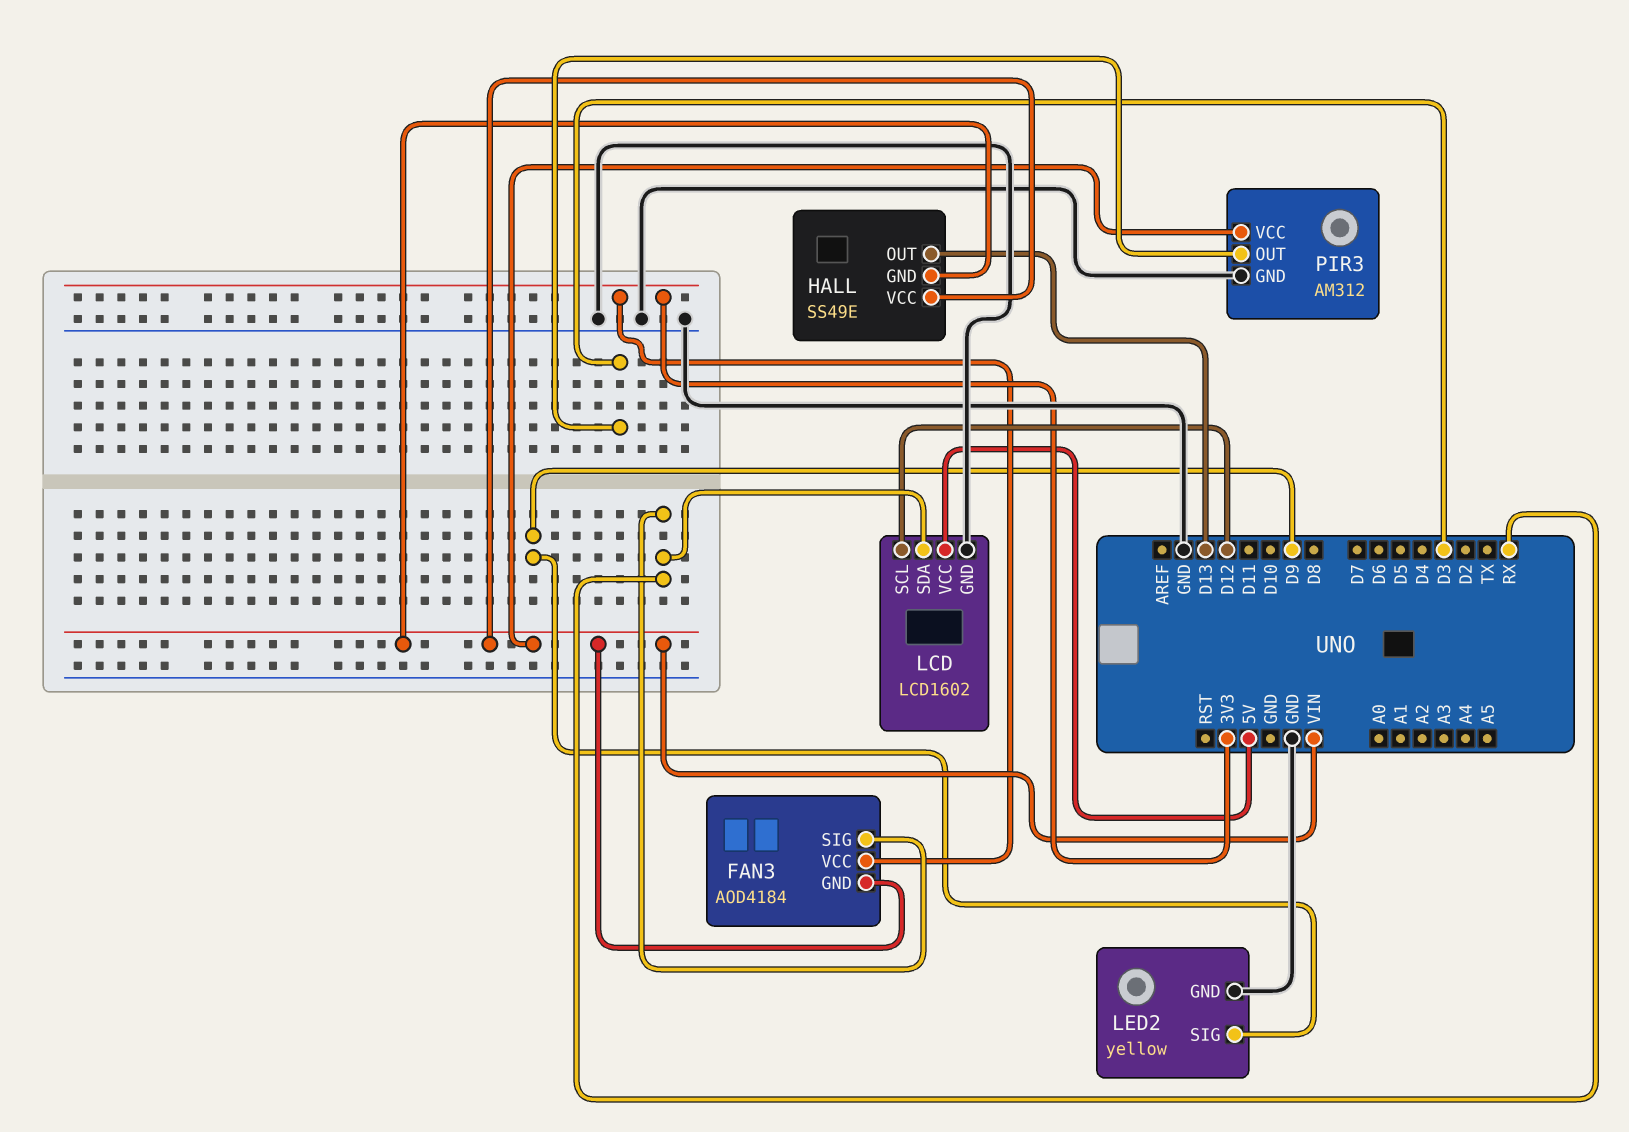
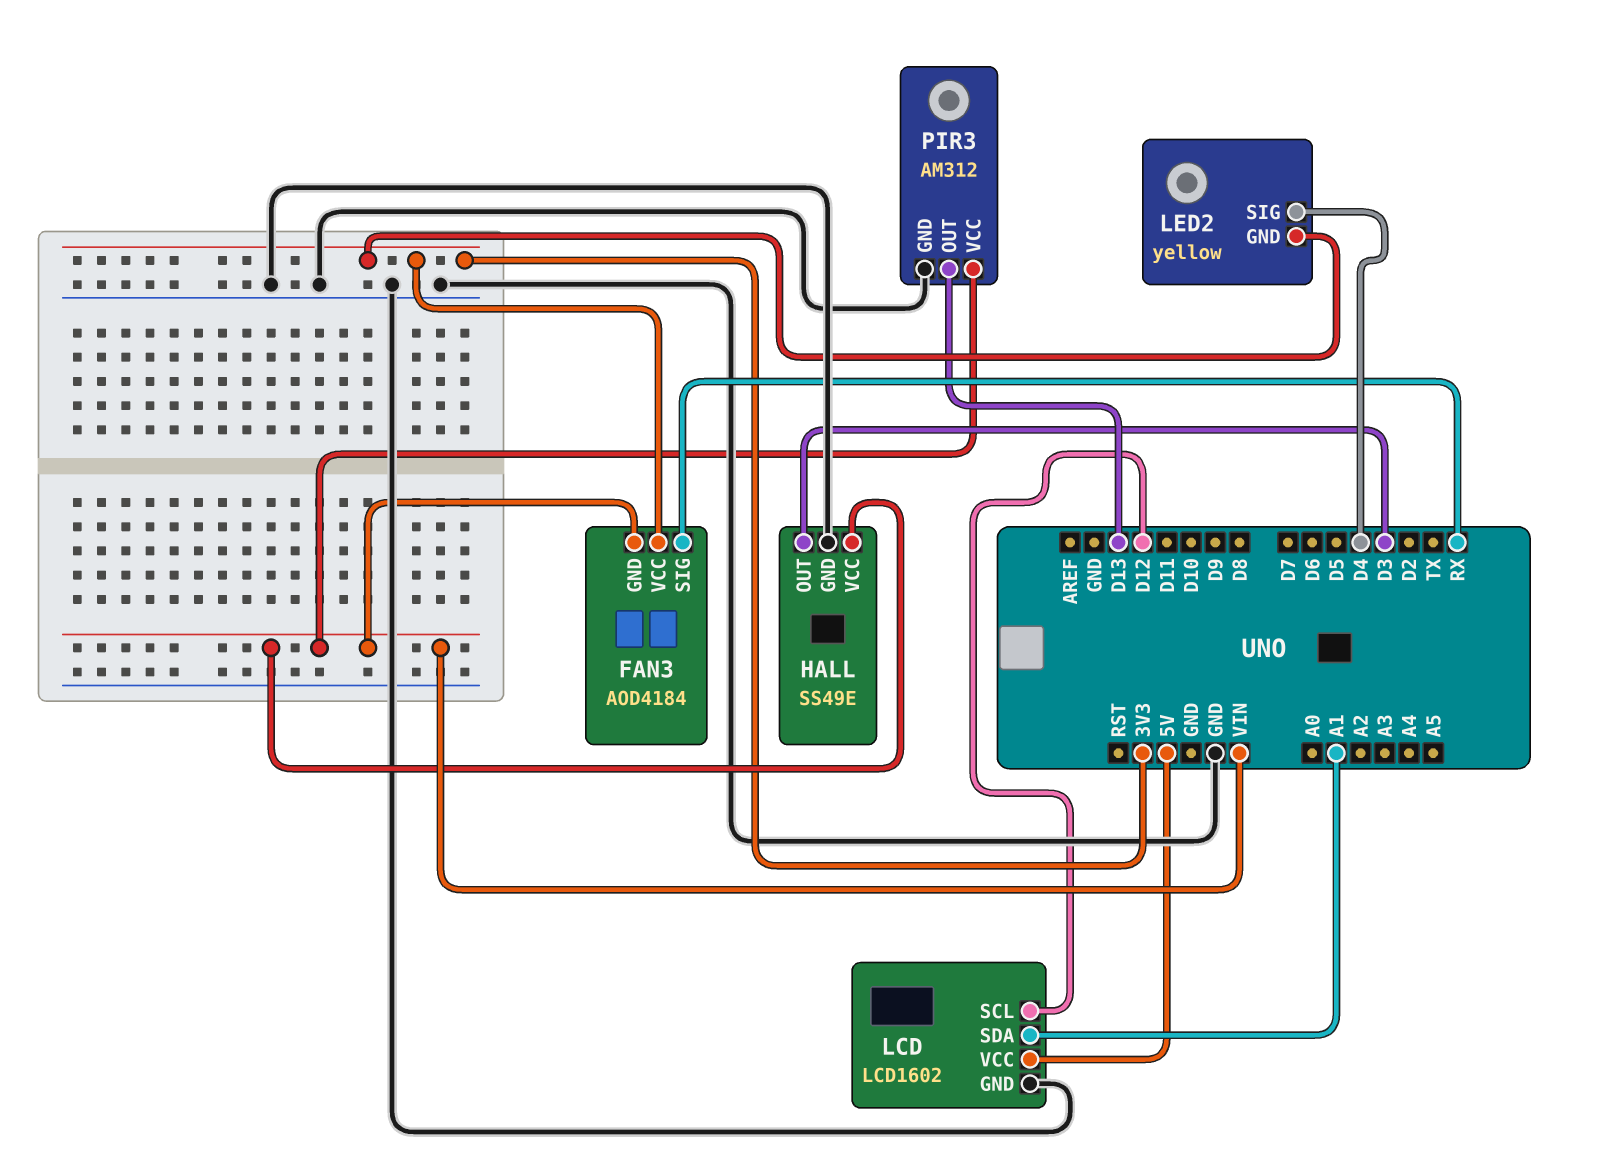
HALL pin GND: VIN -> GND
HALL pin OUT: D13 -> D3
LCD pin SDA: RX -> A1
LED2 pin GND: GND -> 3V3
LED2 pin SIG: D9 -> D4
PIR3 pin OUT: D3 -> D13

